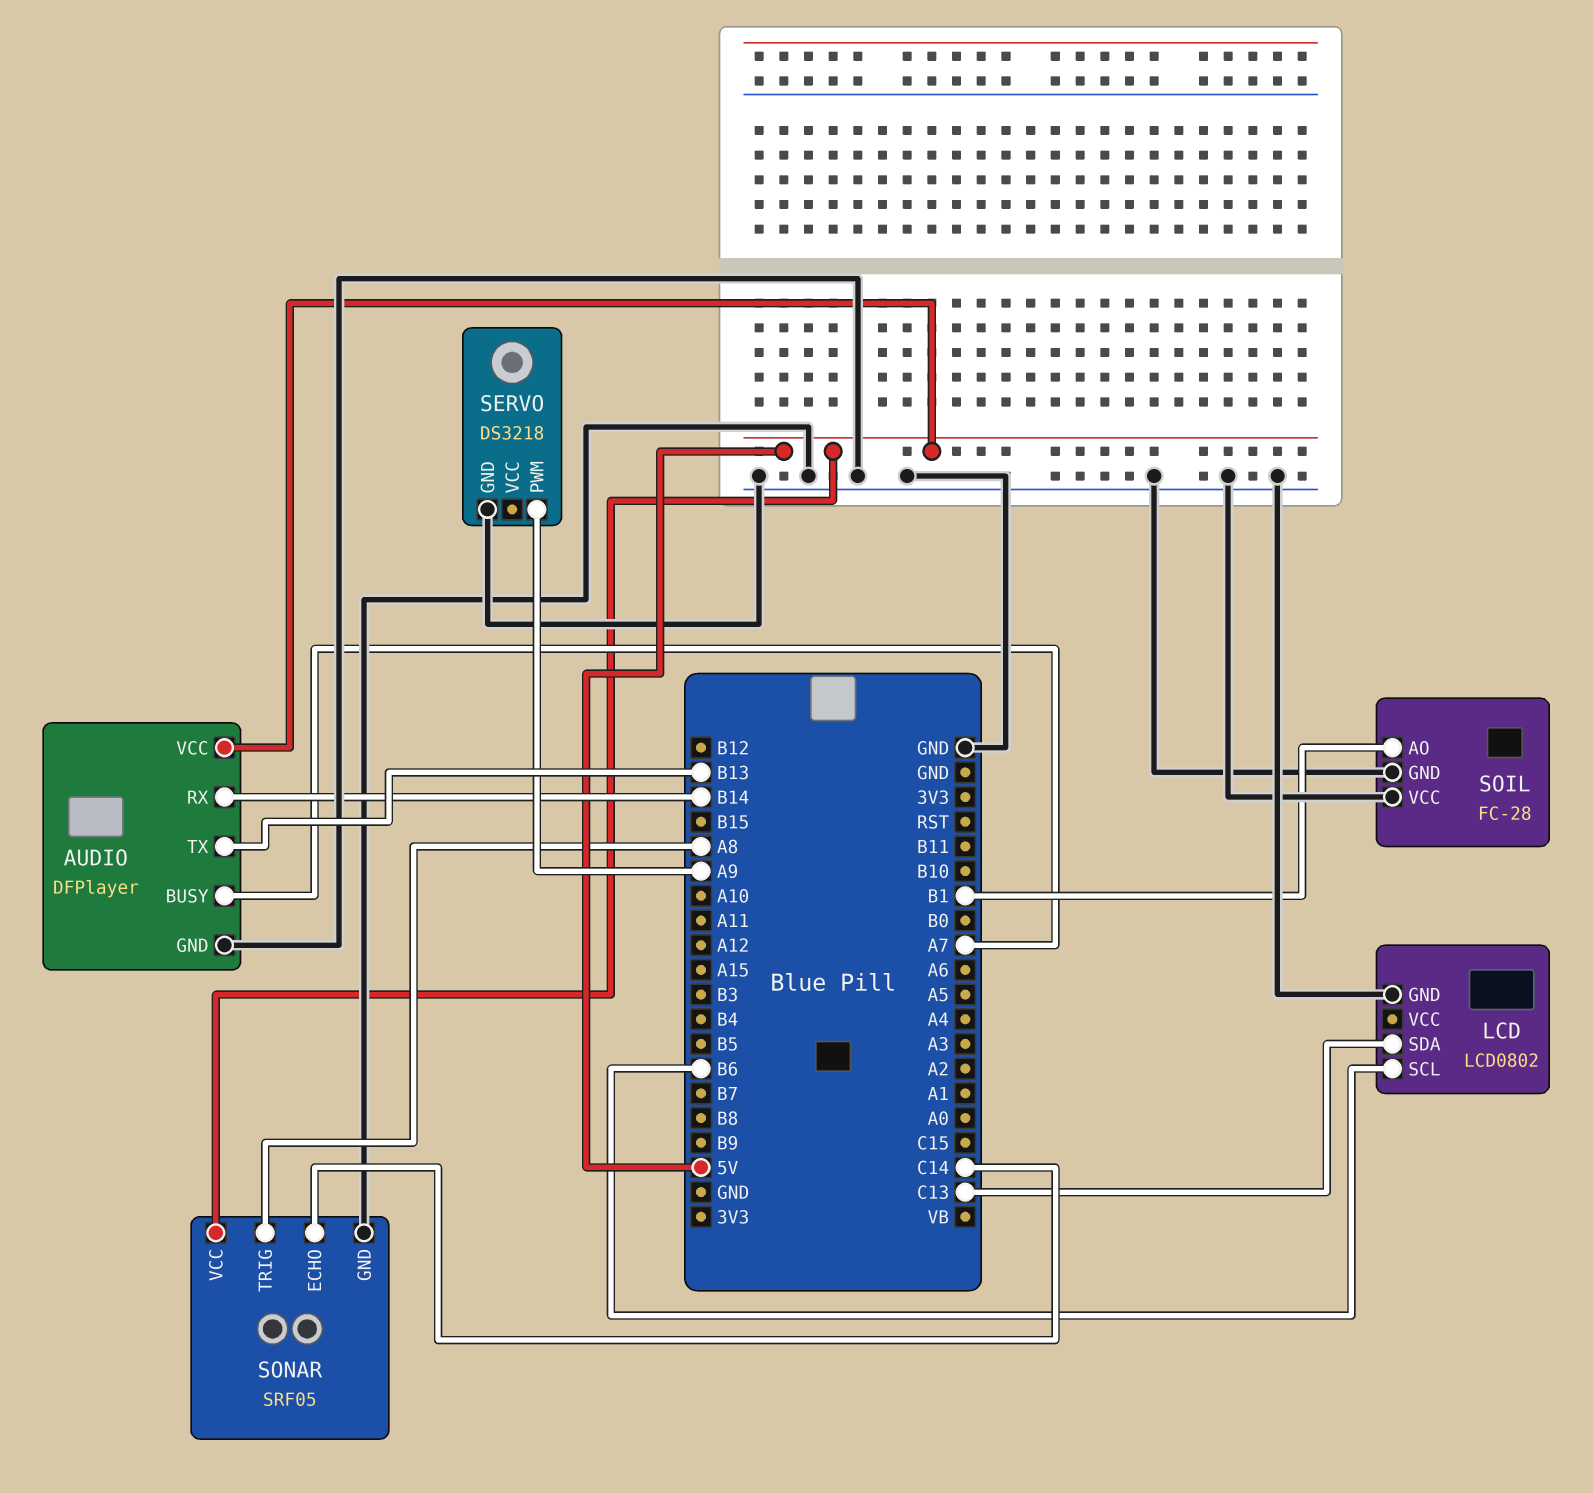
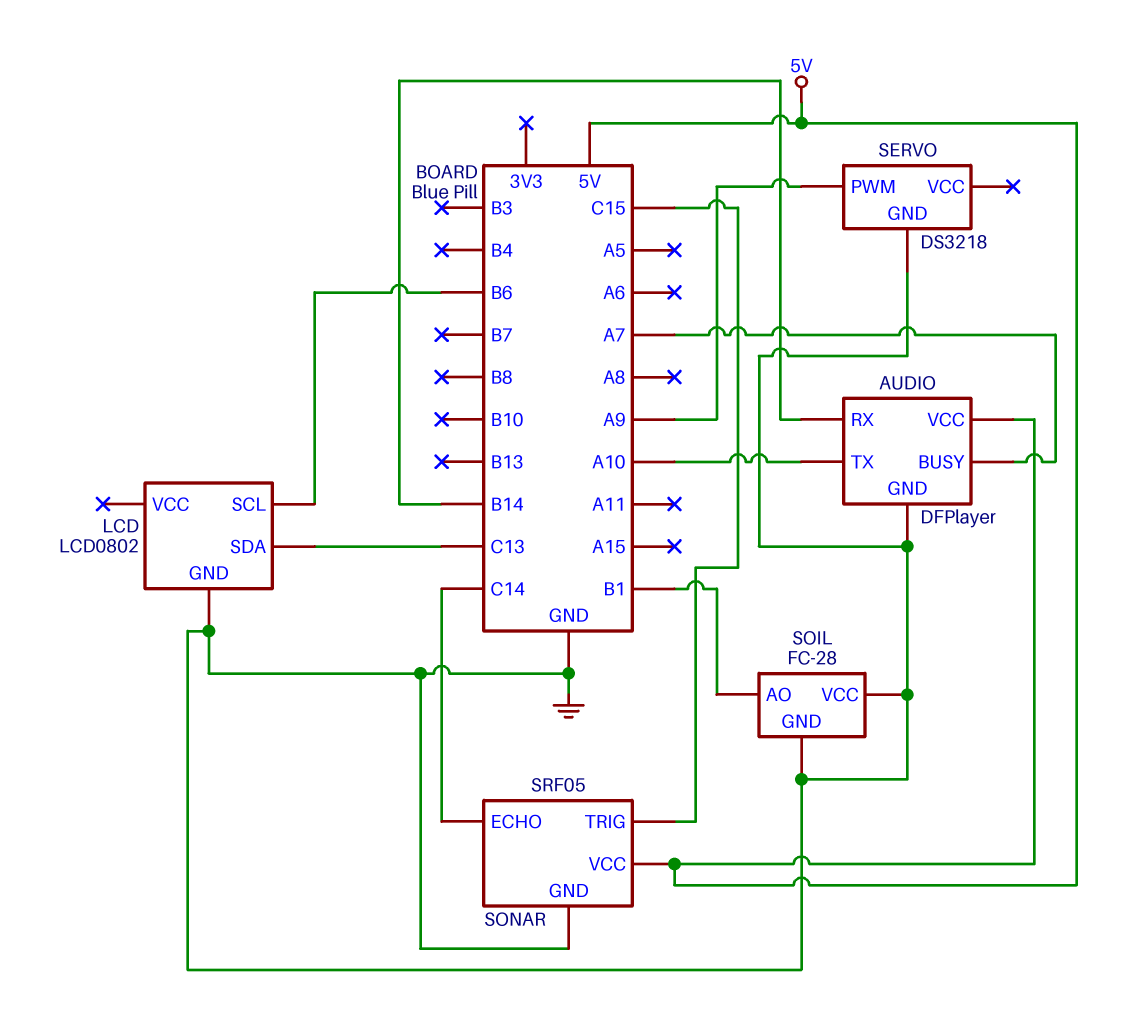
AUDIO pin TX: B13 -> A10
SONAR pin TRIG: A8 -> C15

